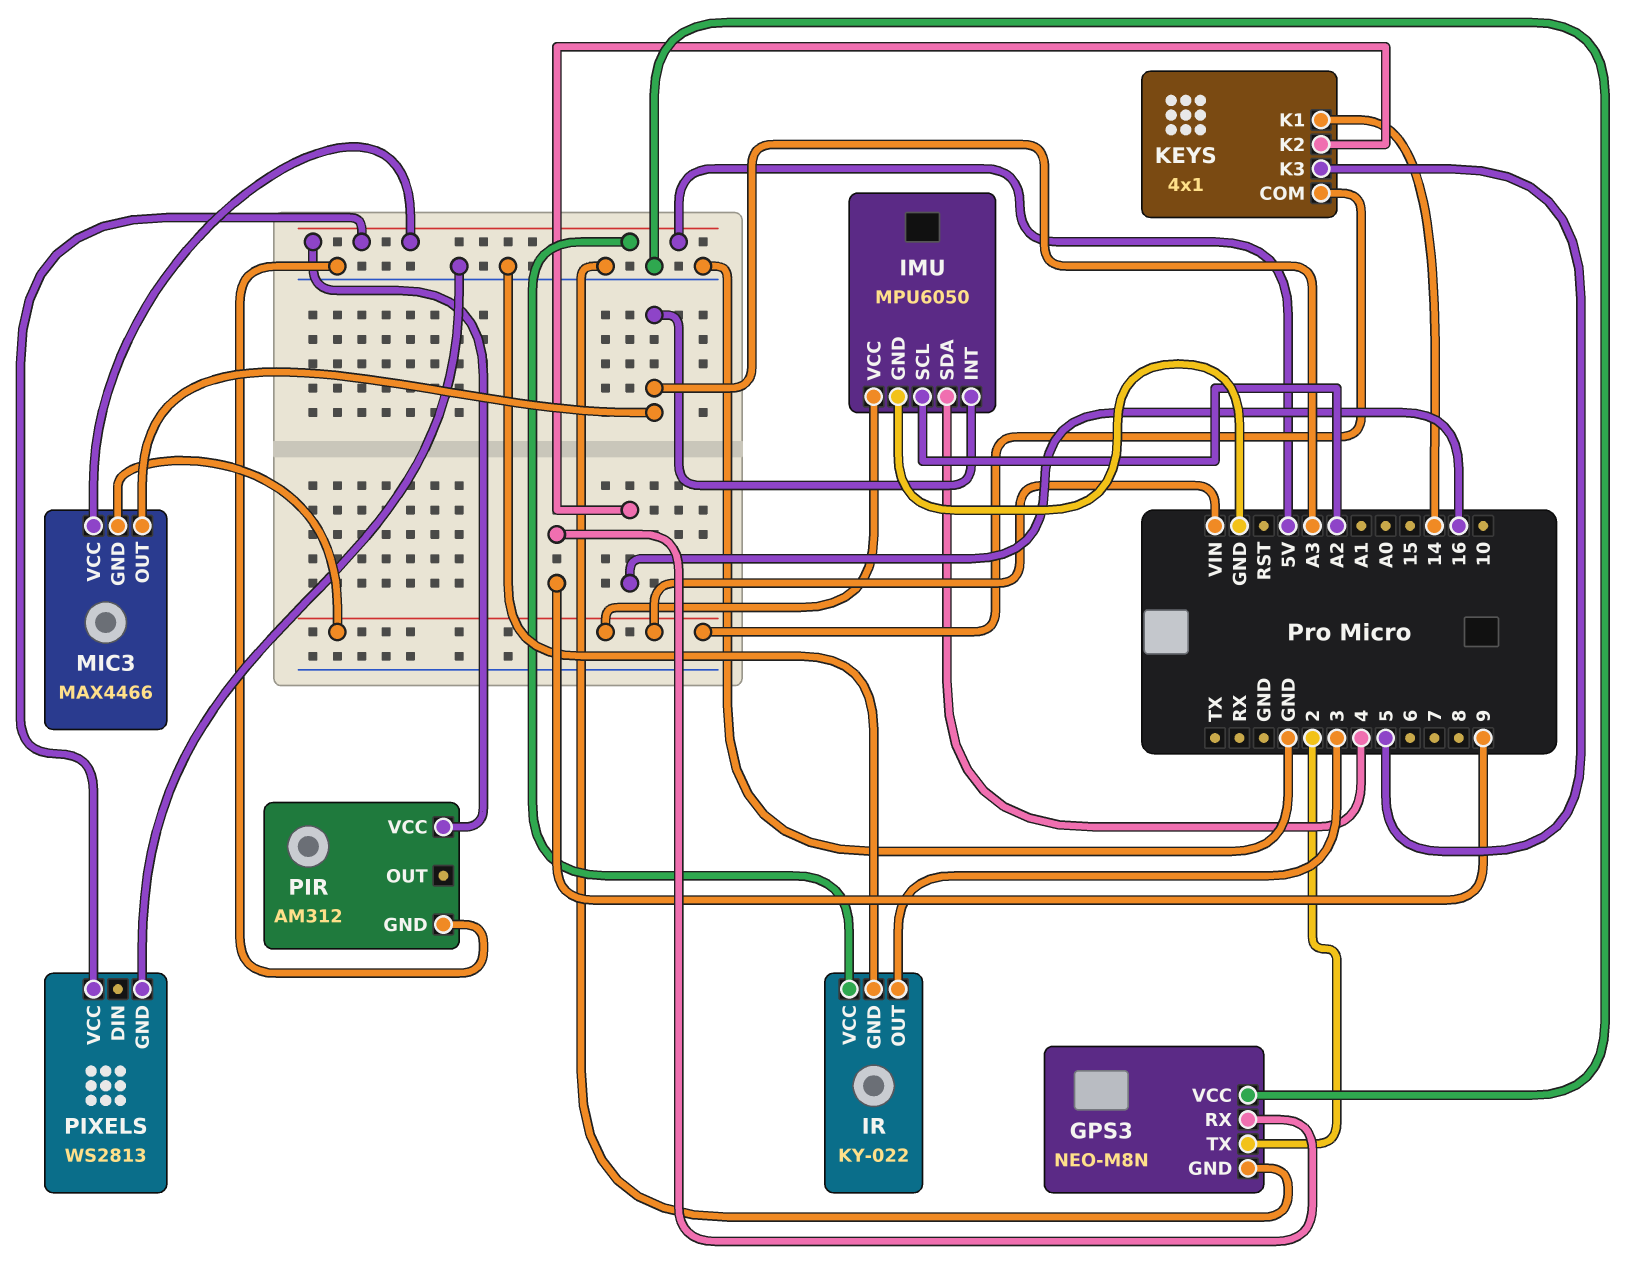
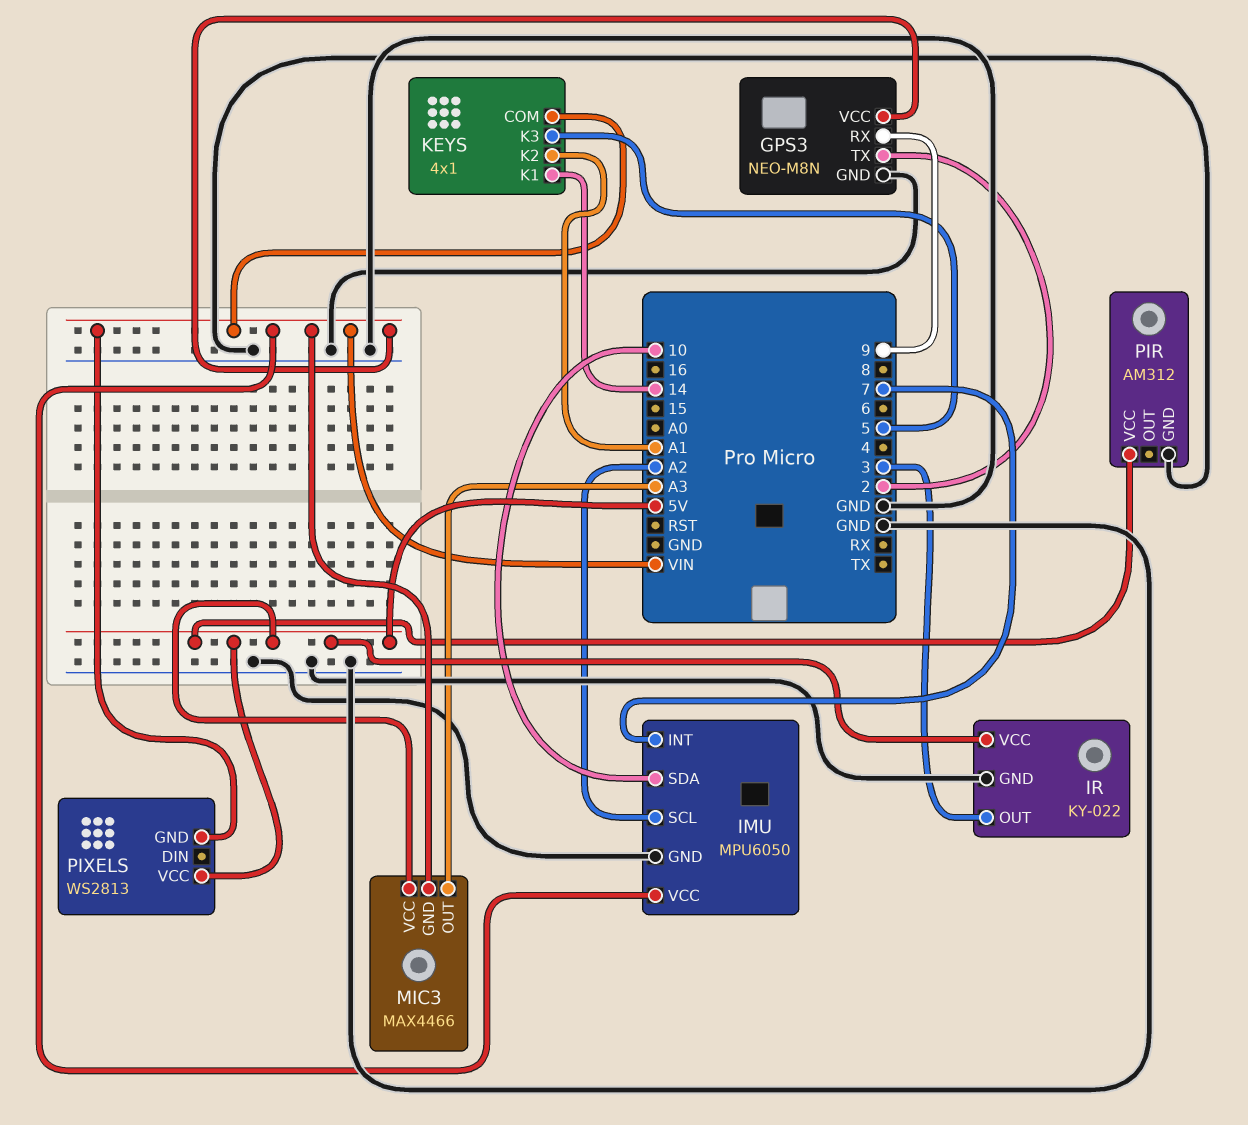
GPS3 pin VCC: GND -> VIN
IMU pin INT: A3 -> 7
IMU pin SDA: 4 -> 10
KEYS pin K2: 16 -> A1
PIXELS pin GND: GND -> VIN

